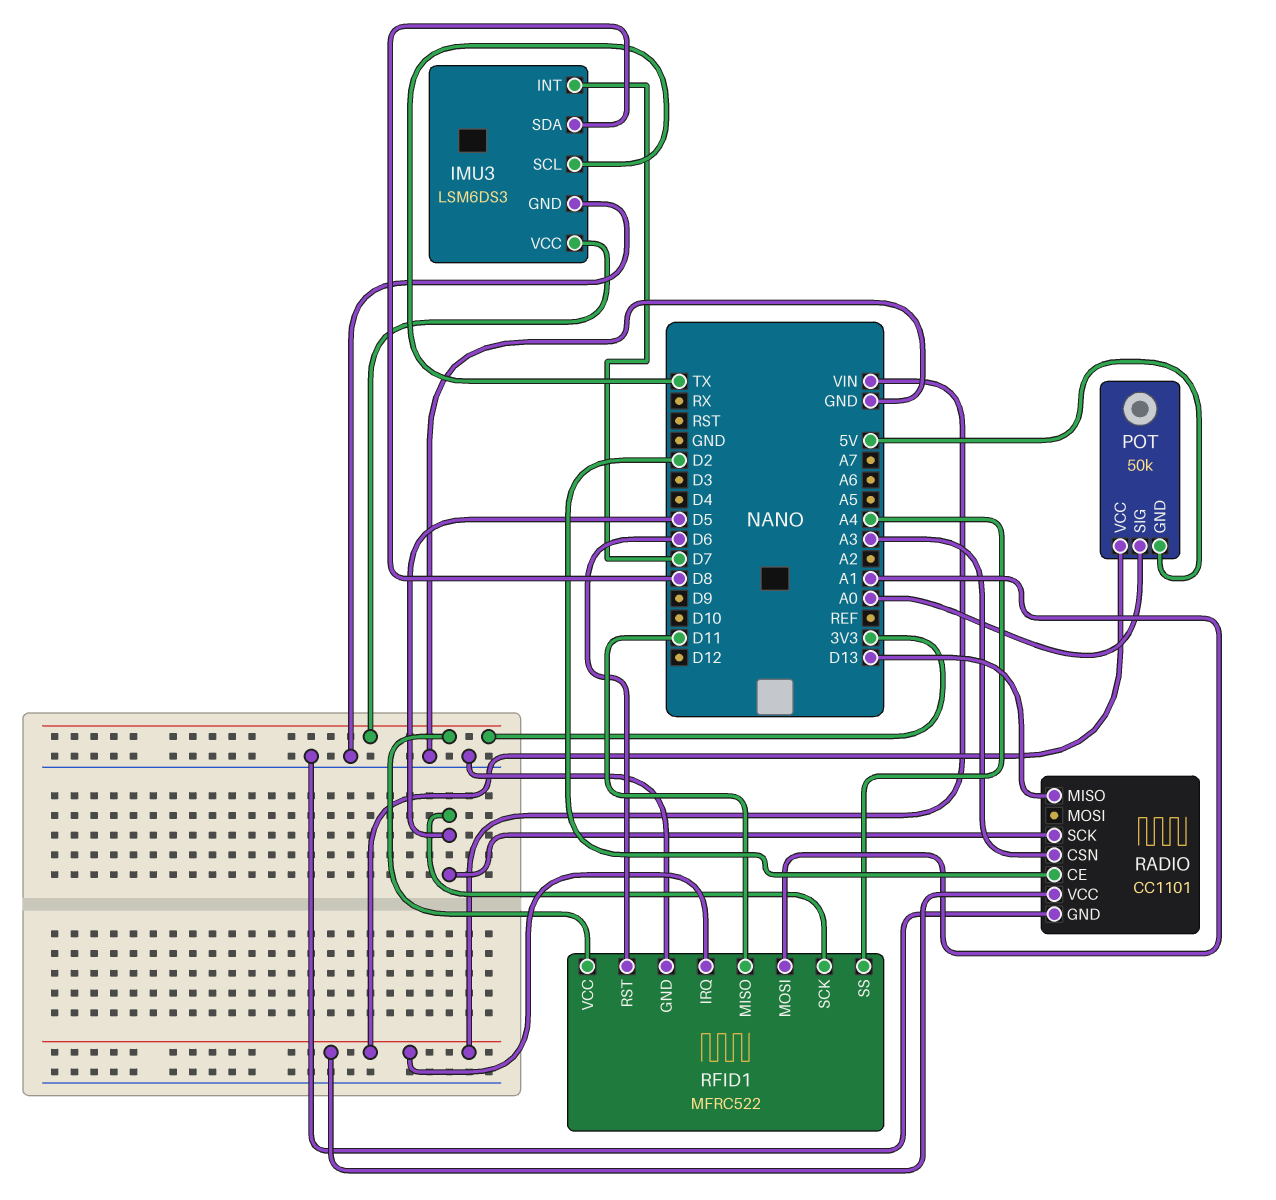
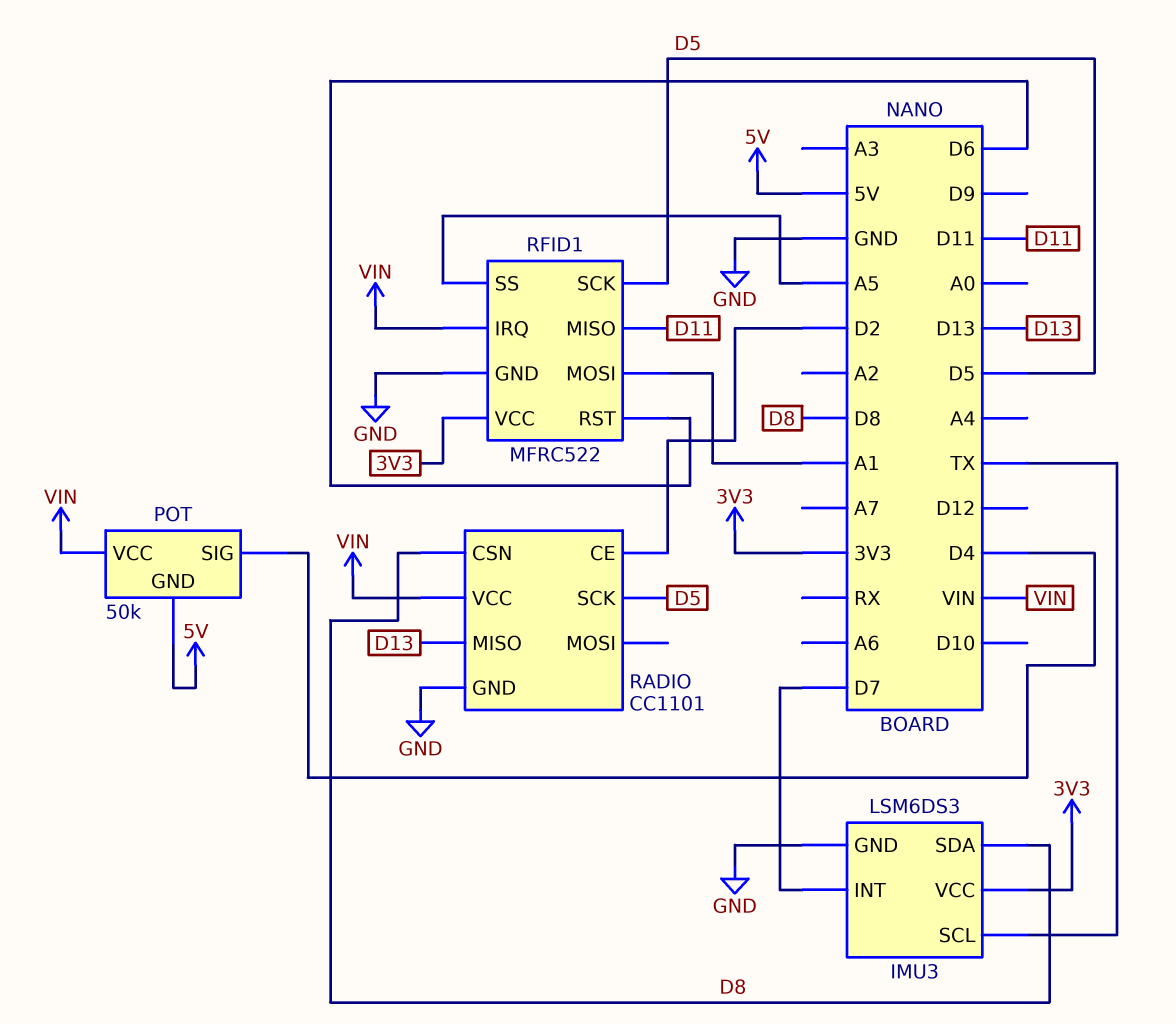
POT pin SIG: A0 -> D4
RADIO pin CSN: A3 -> D8
RFID1 pin SS: A4 -> A5

